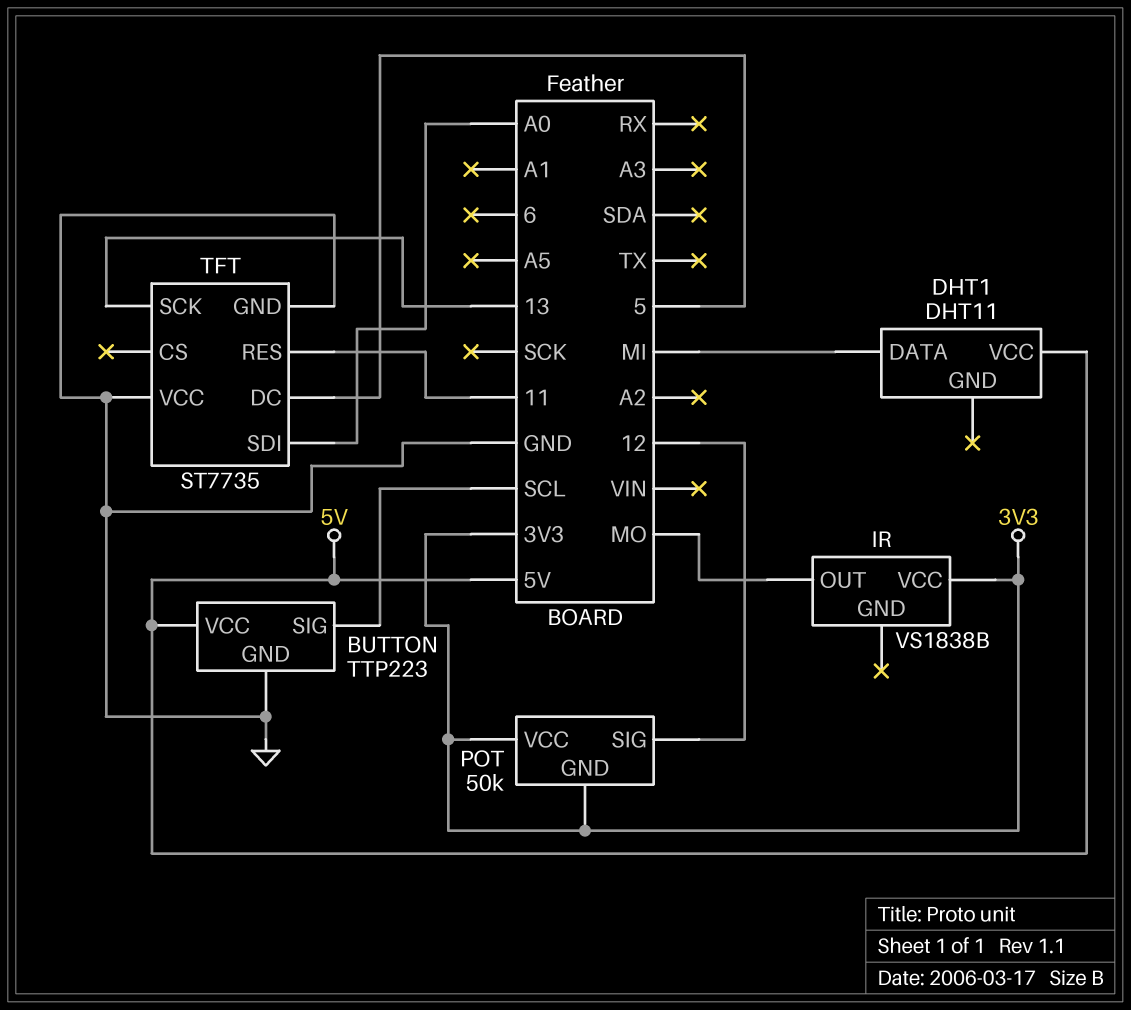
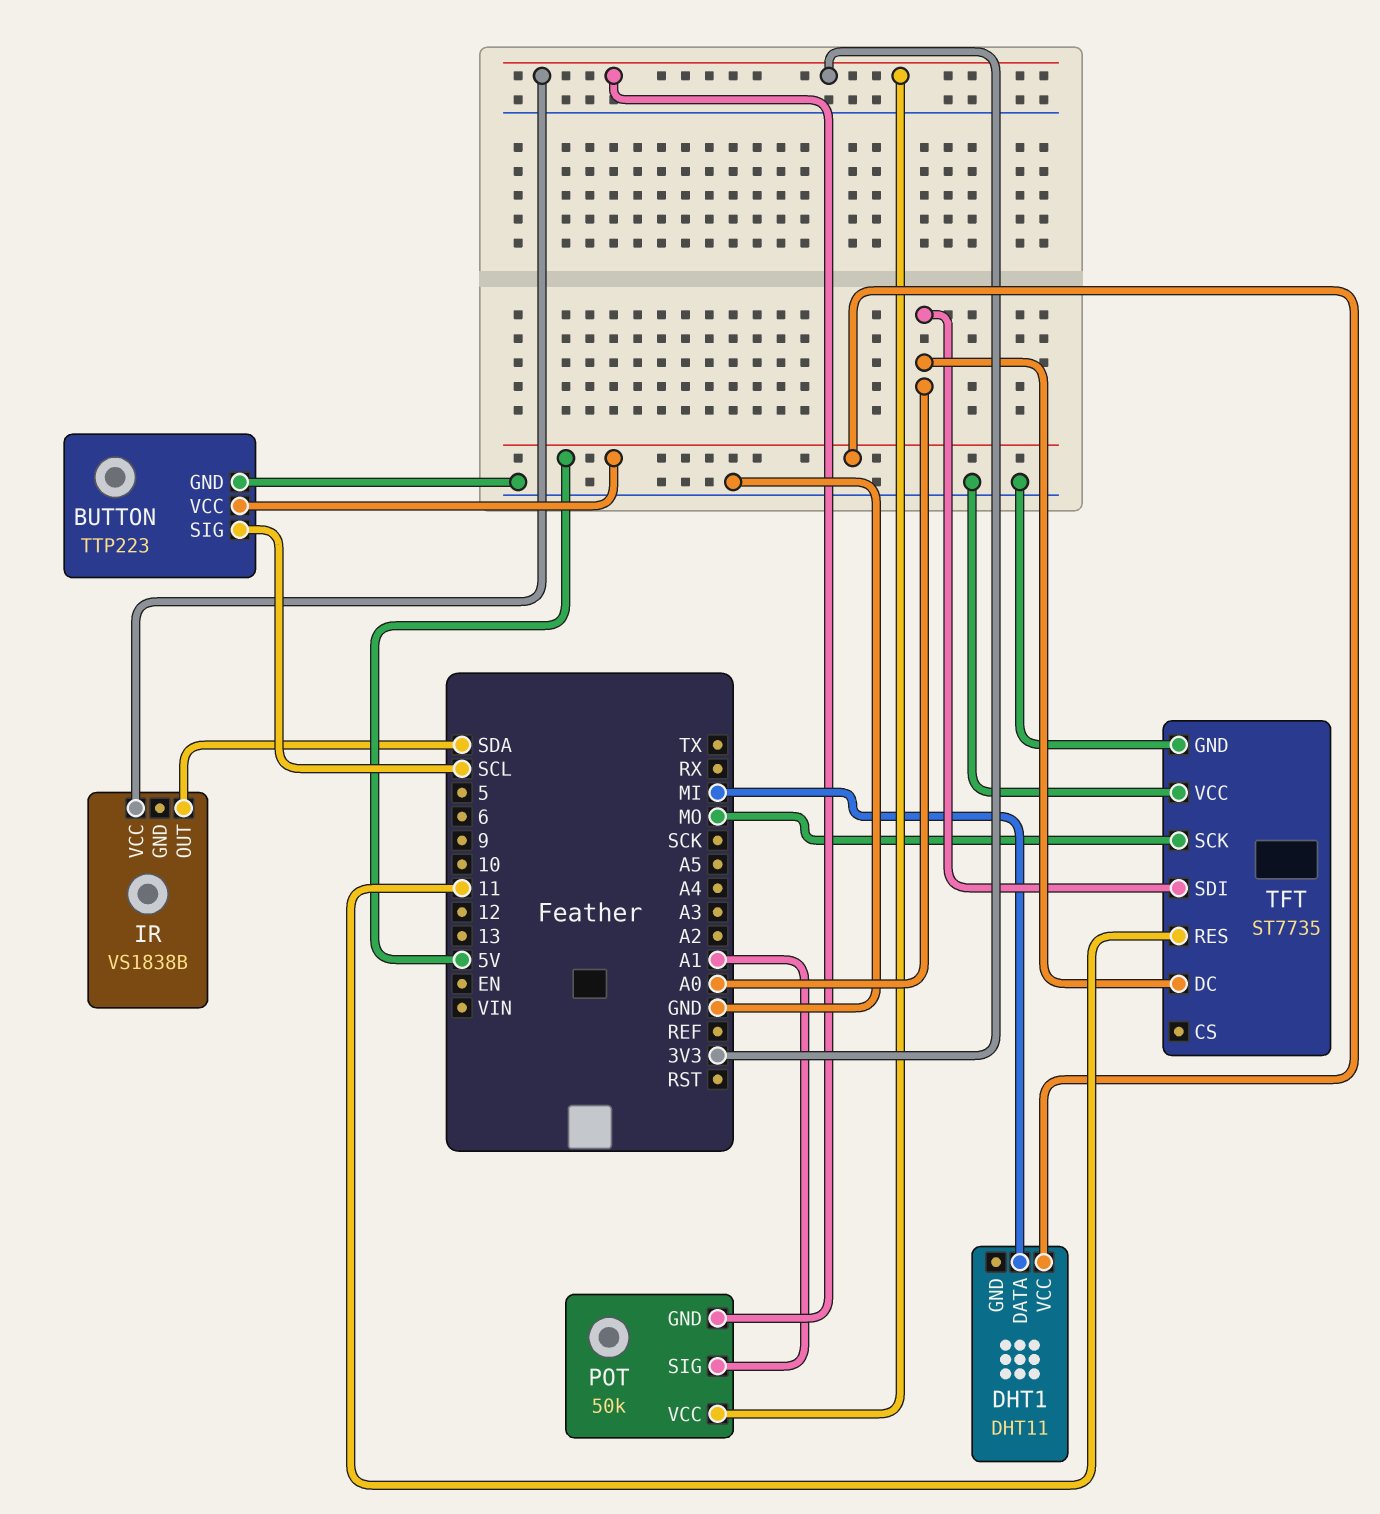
IR pin OUT: MO -> SDA
POT pin SIG: 12 -> A1
TFT pin DC: 5 -> A0
TFT pin SCK: 13 -> MO

